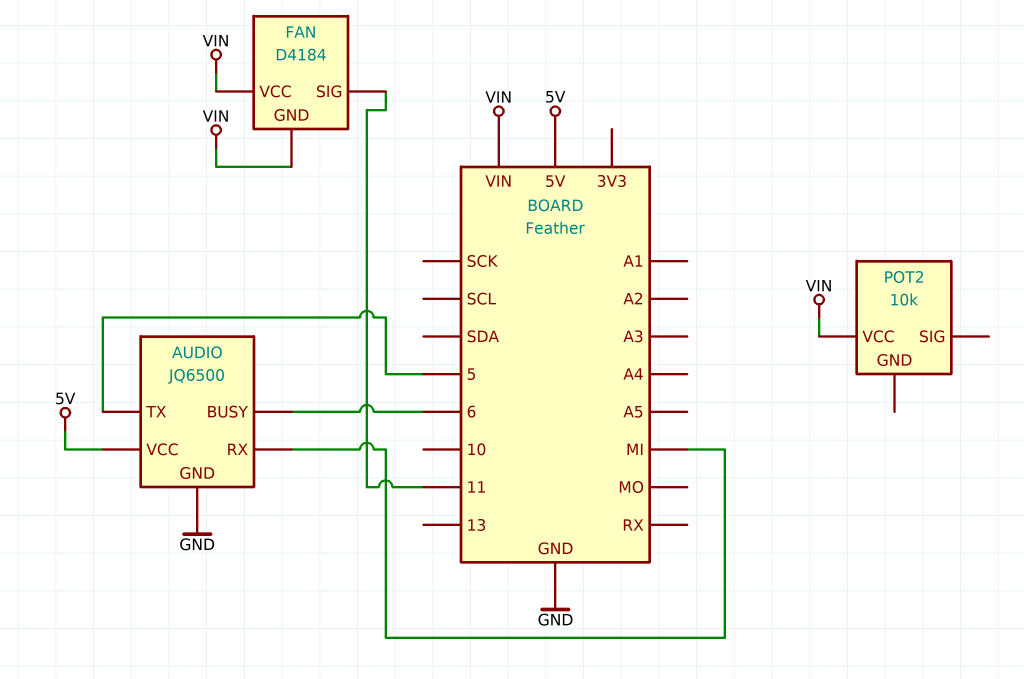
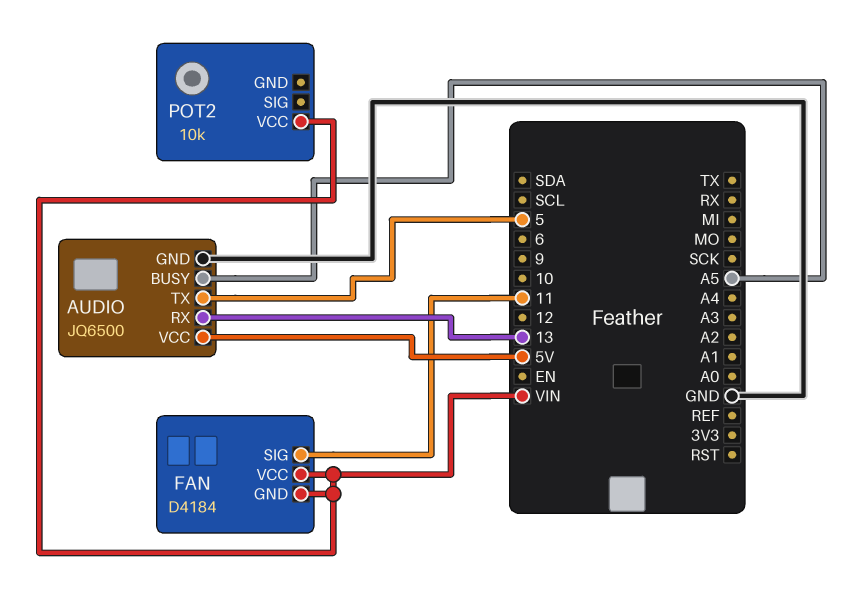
AUDIO pin BUSY: 6 -> A5
AUDIO pin RX: MI -> 13

